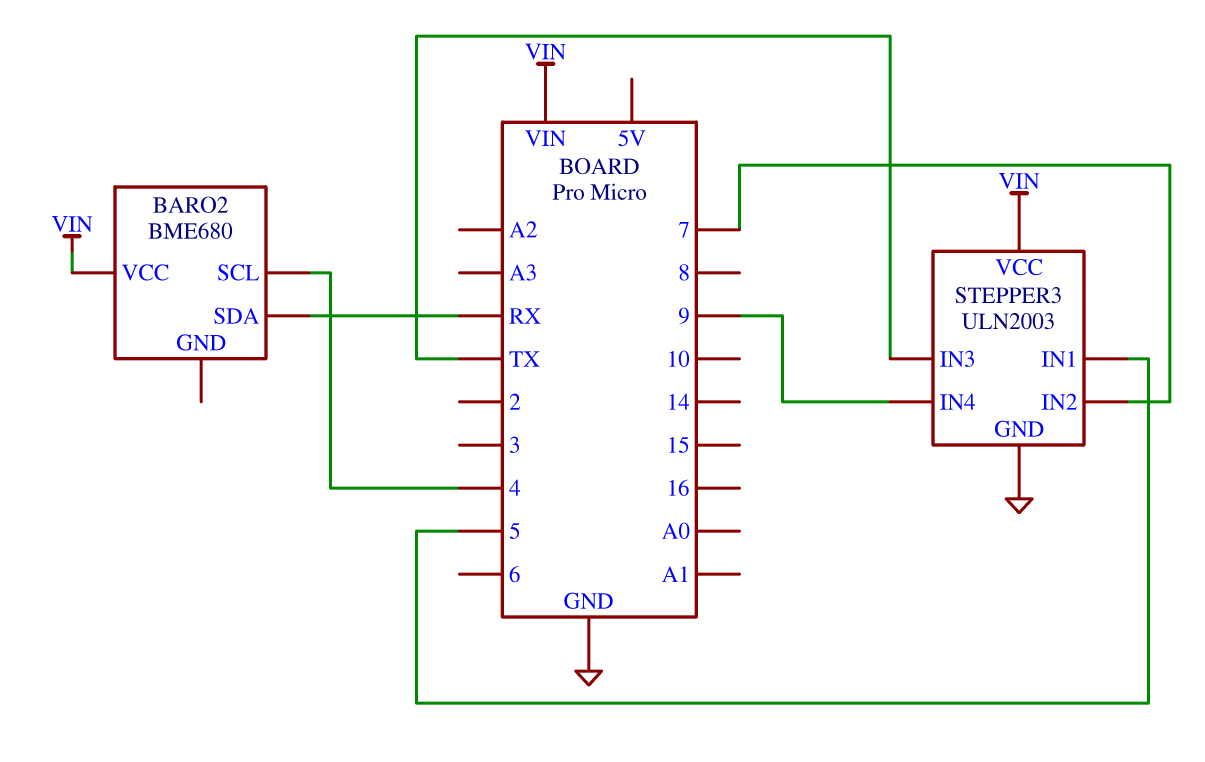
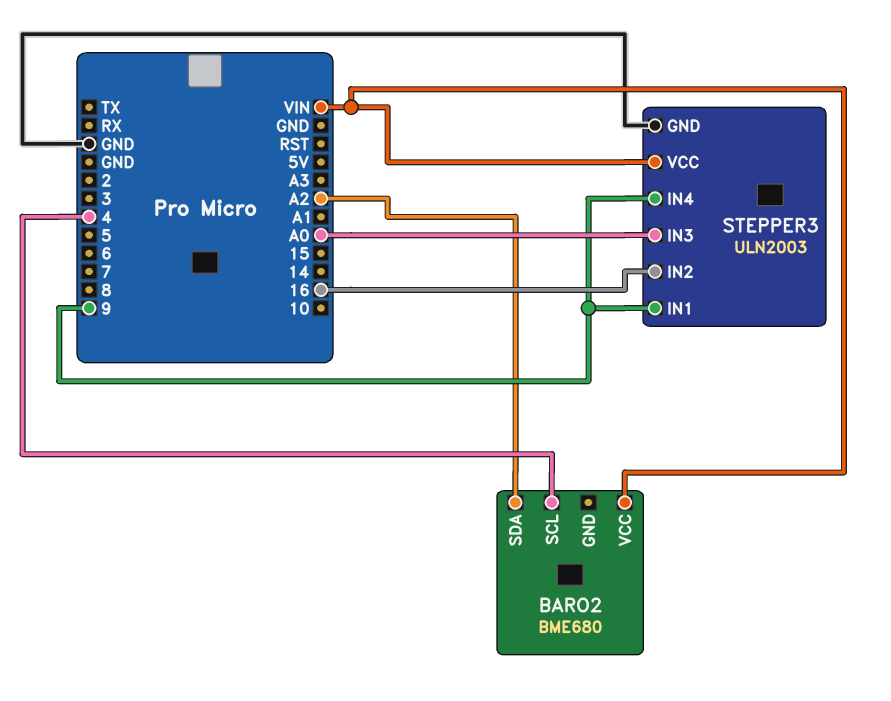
BARO2 pin SDA: RX -> A2
STEPPER3 pin IN1: 5 -> 9
STEPPER3 pin IN2: 7 -> 16
STEPPER3 pin IN3: TX -> A0

